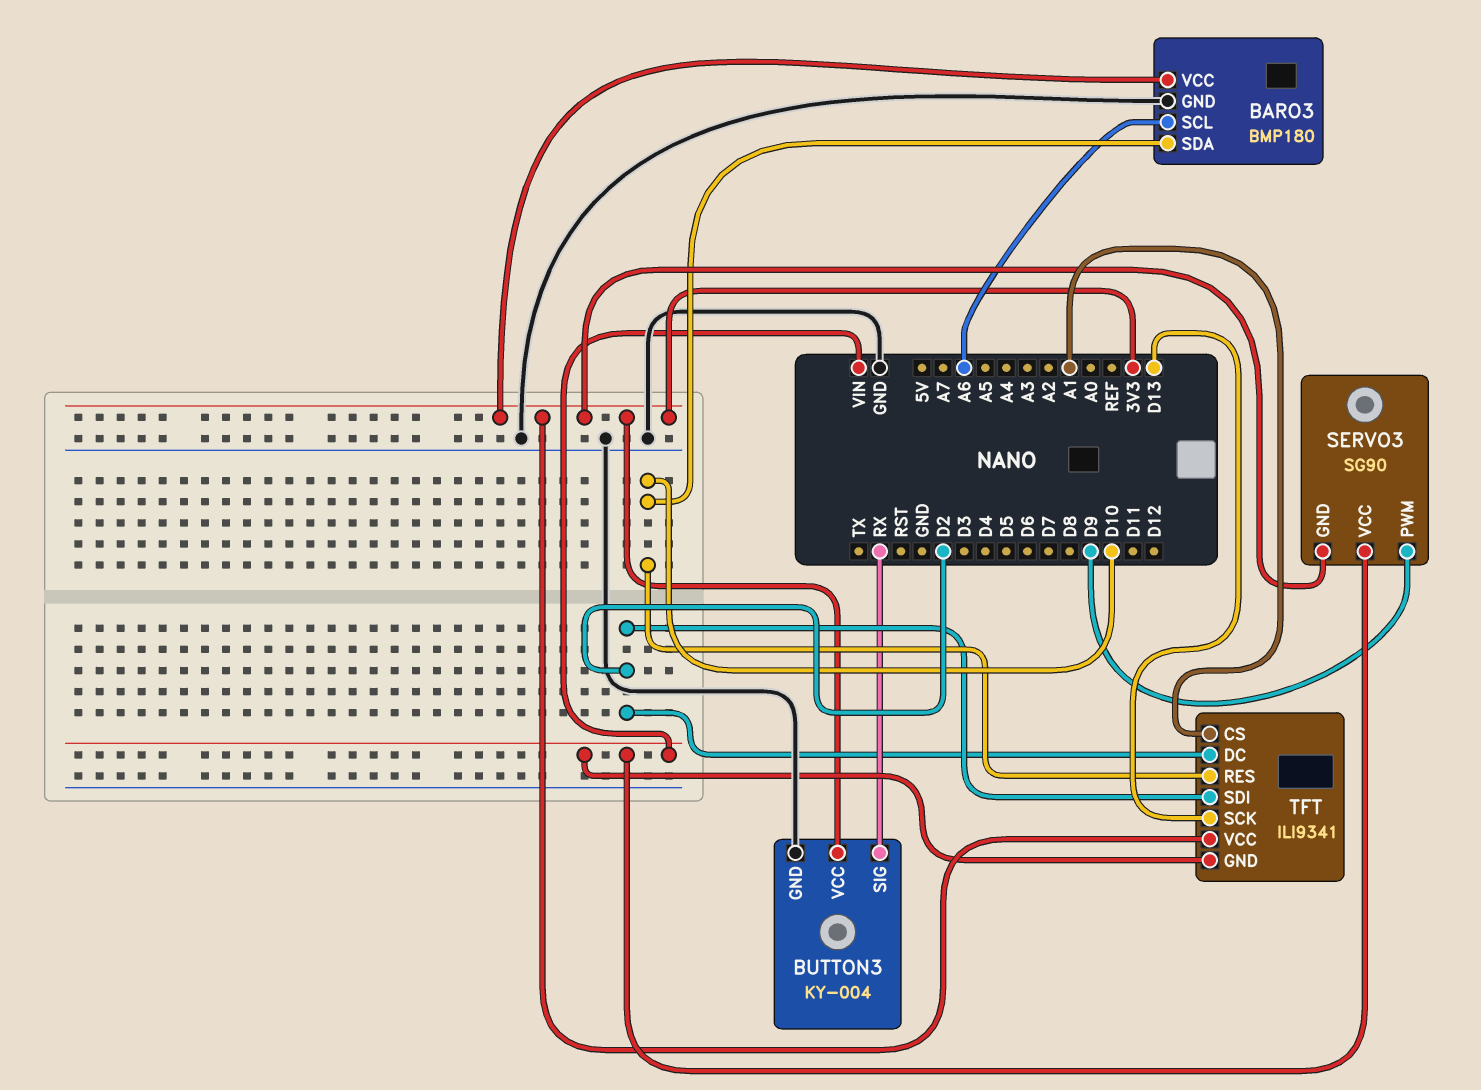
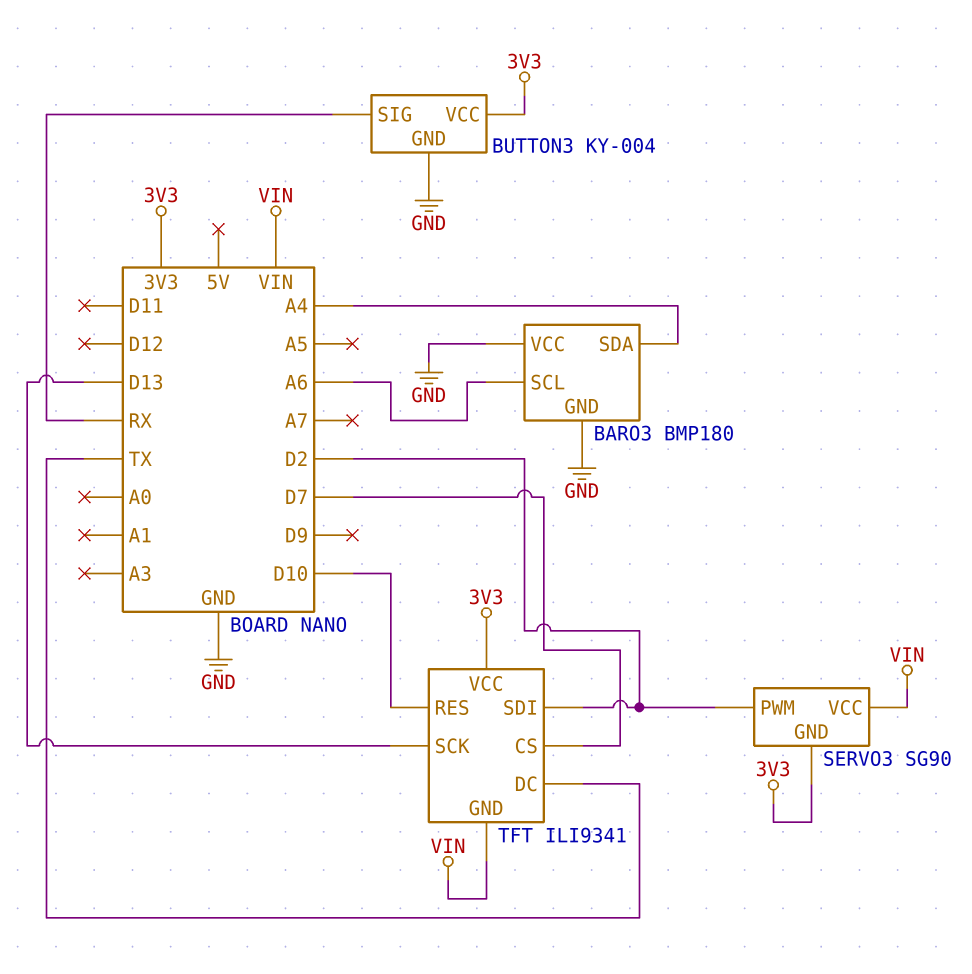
BARO3 pin SDA: D10 -> A4
BARO3 pin VCC: 3V3 -> GND
SERVO3 pin PWM: D9 -> D2
TFT pin CS: A1 -> D7
TFT pin DC: D2 -> TX

